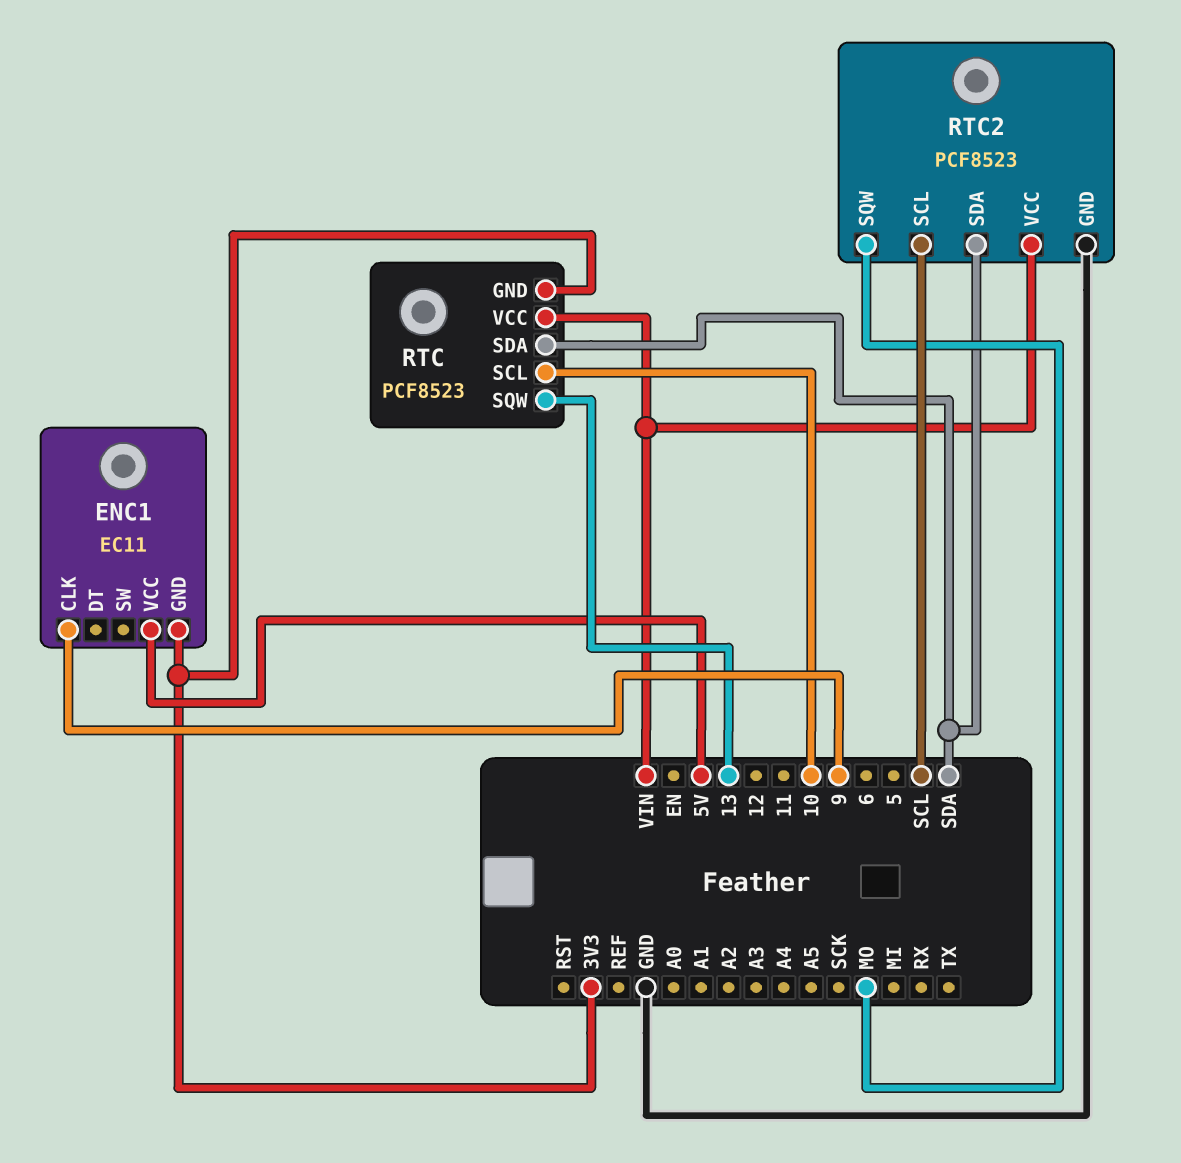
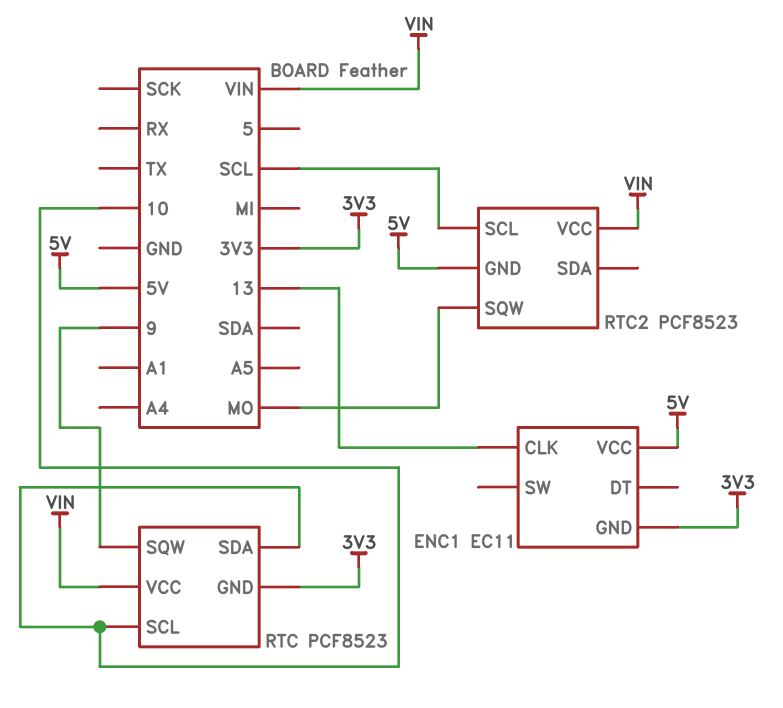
ENC1 pin CLK: 9 -> 13
RTC pin SDA: SDA -> 10
RTC pin SQW: 13 -> 9
RTC2 pin GND: GND -> 5V
RTC2 pin SDA: SDA -> none

